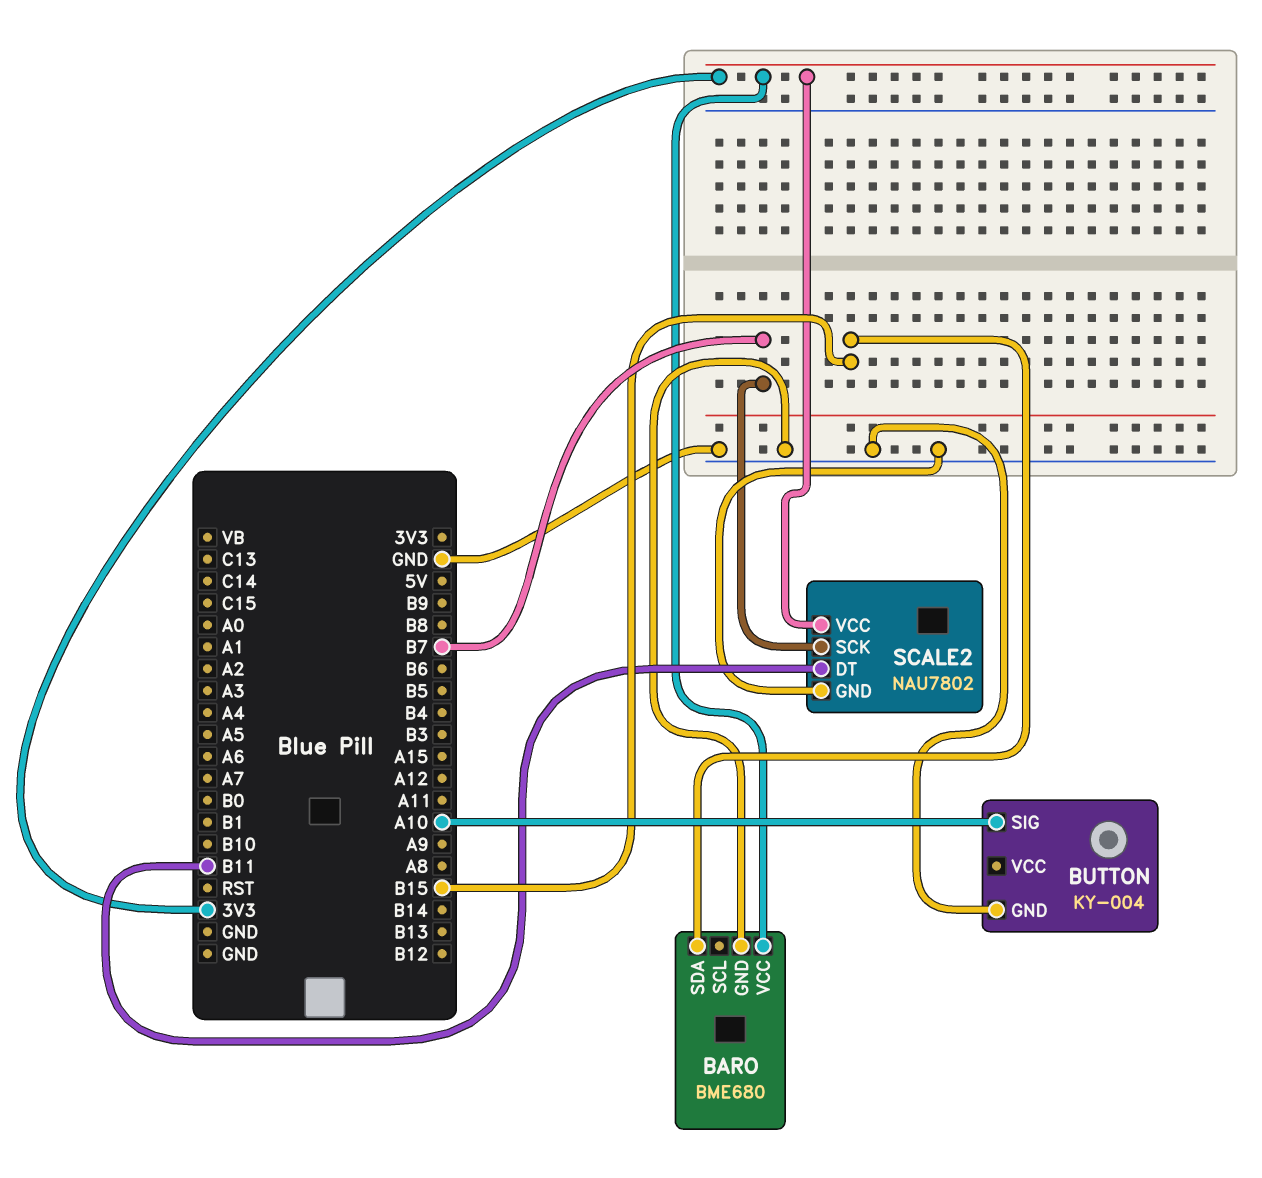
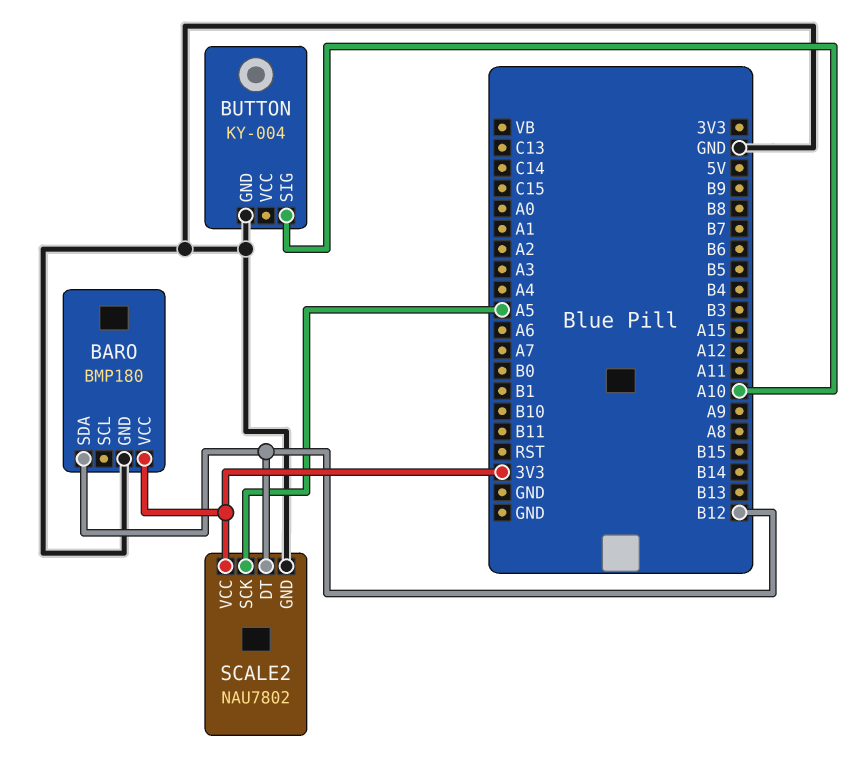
BARO: BME680 -> BMP180
BARO pin SDA: B15 -> B12
SCALE2 pin DT: B11 -> B12
SCALE2 pin SCK: B7 -> A5

